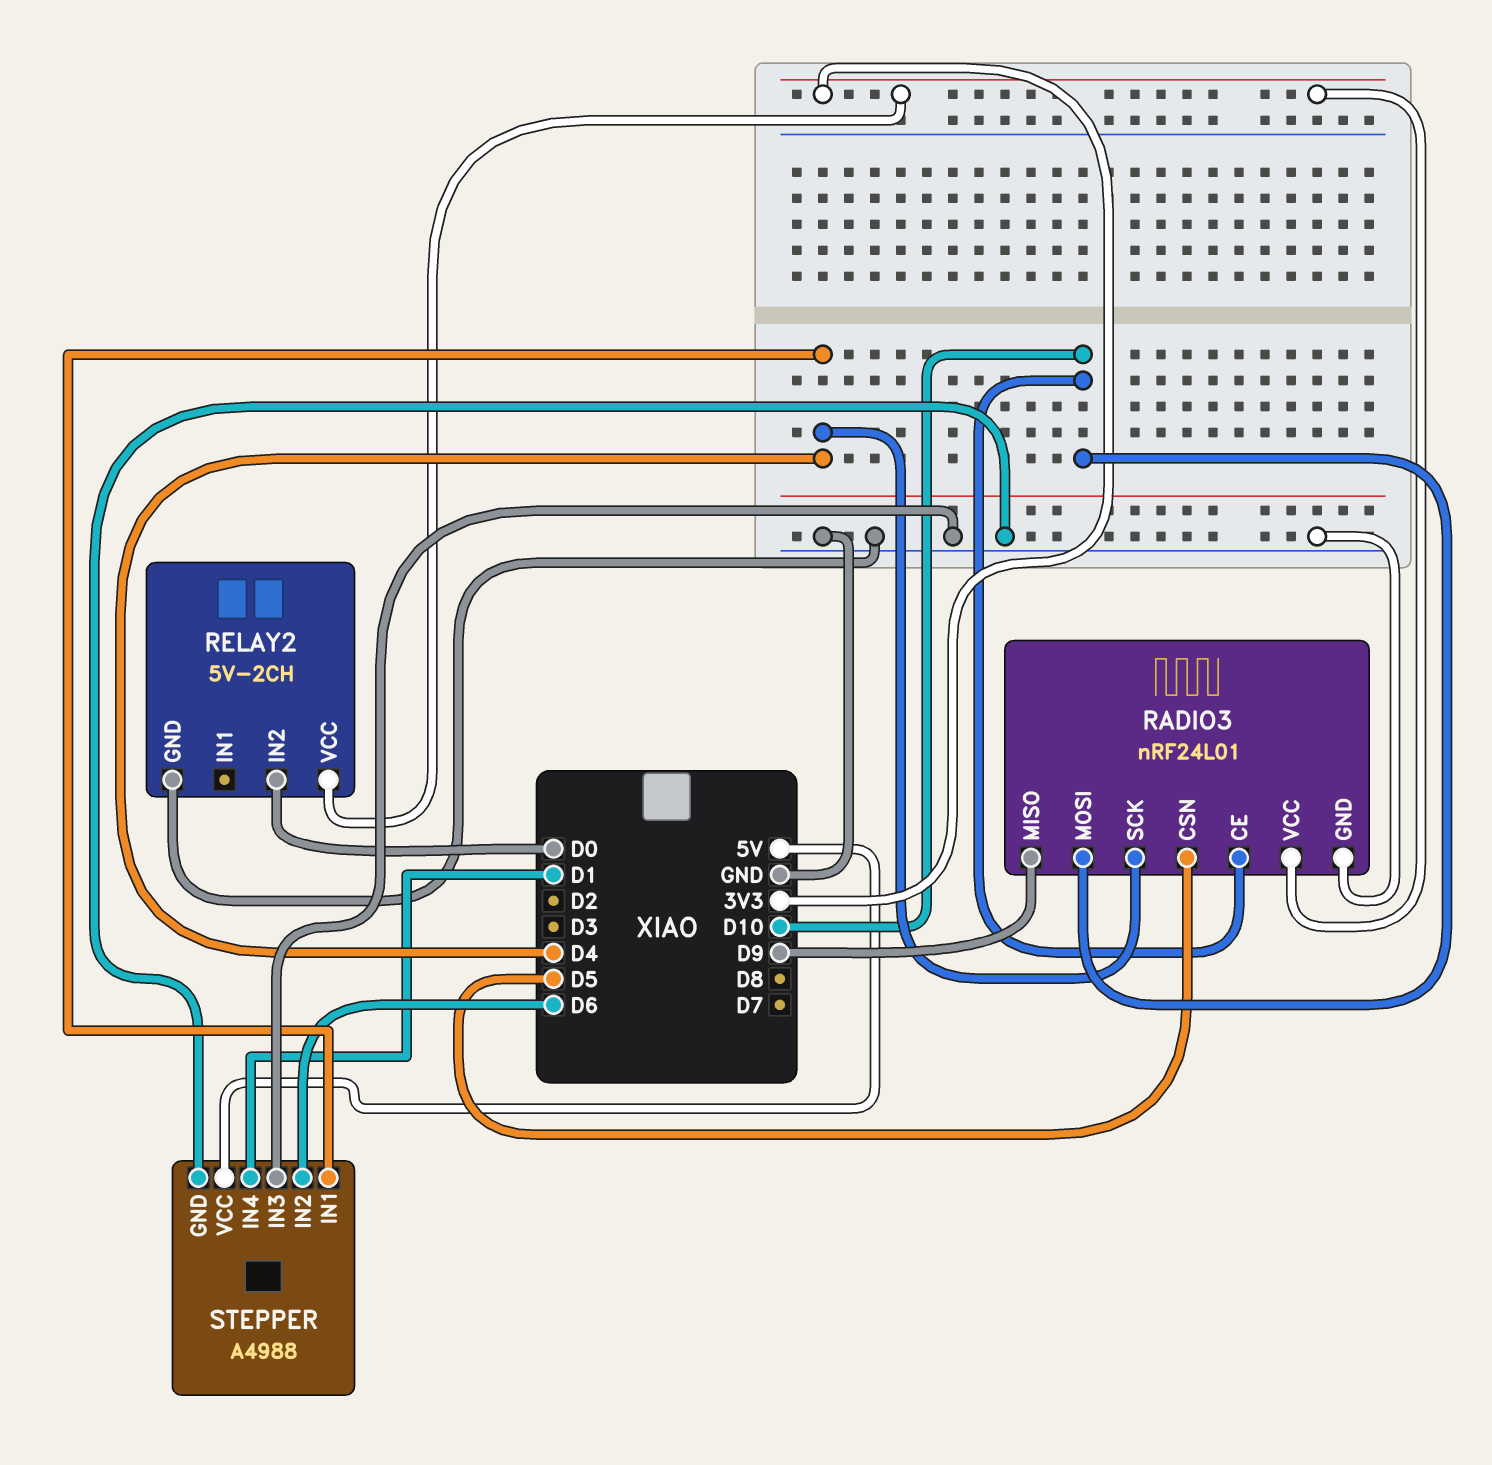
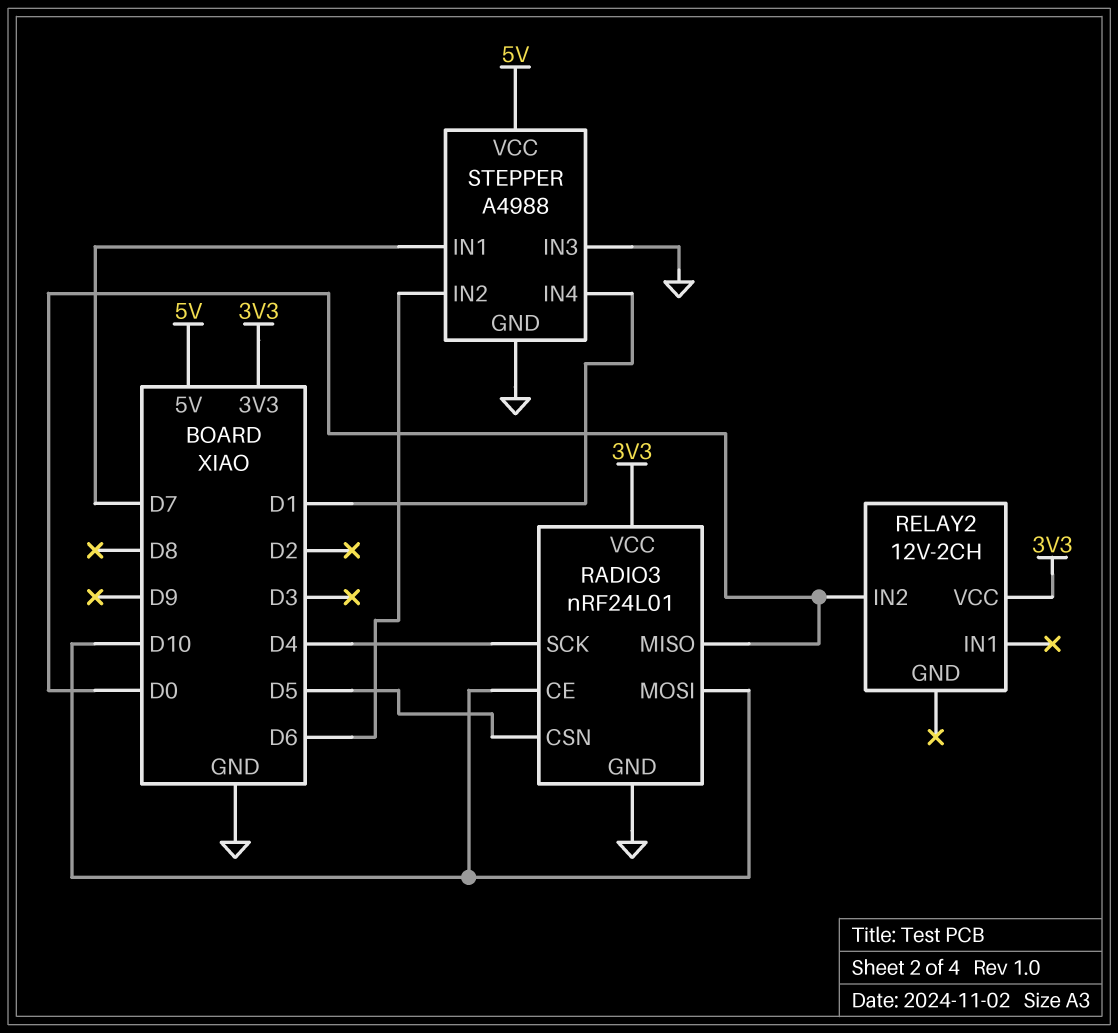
RADIO3 pin MISO: D9 -> D0
RELAY2: 5V-2CH -> 12V-2CH
RELAY2 pin GND: GND -> none
STEPPER pin IN1: D4 -> D7

